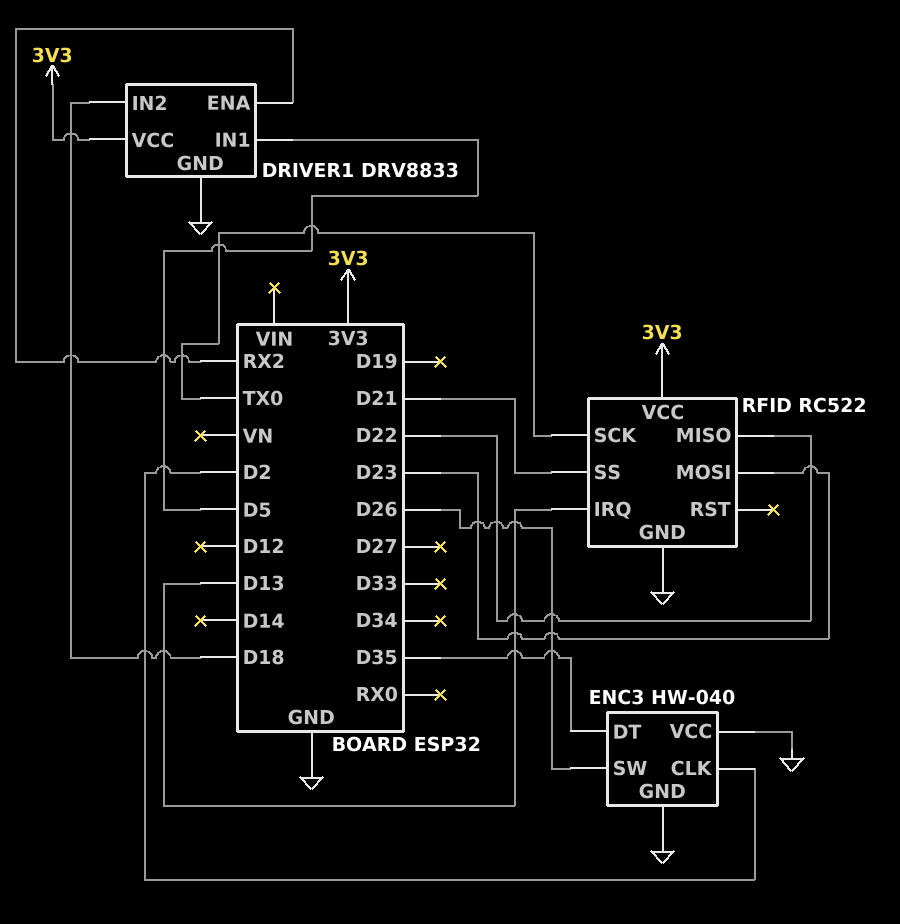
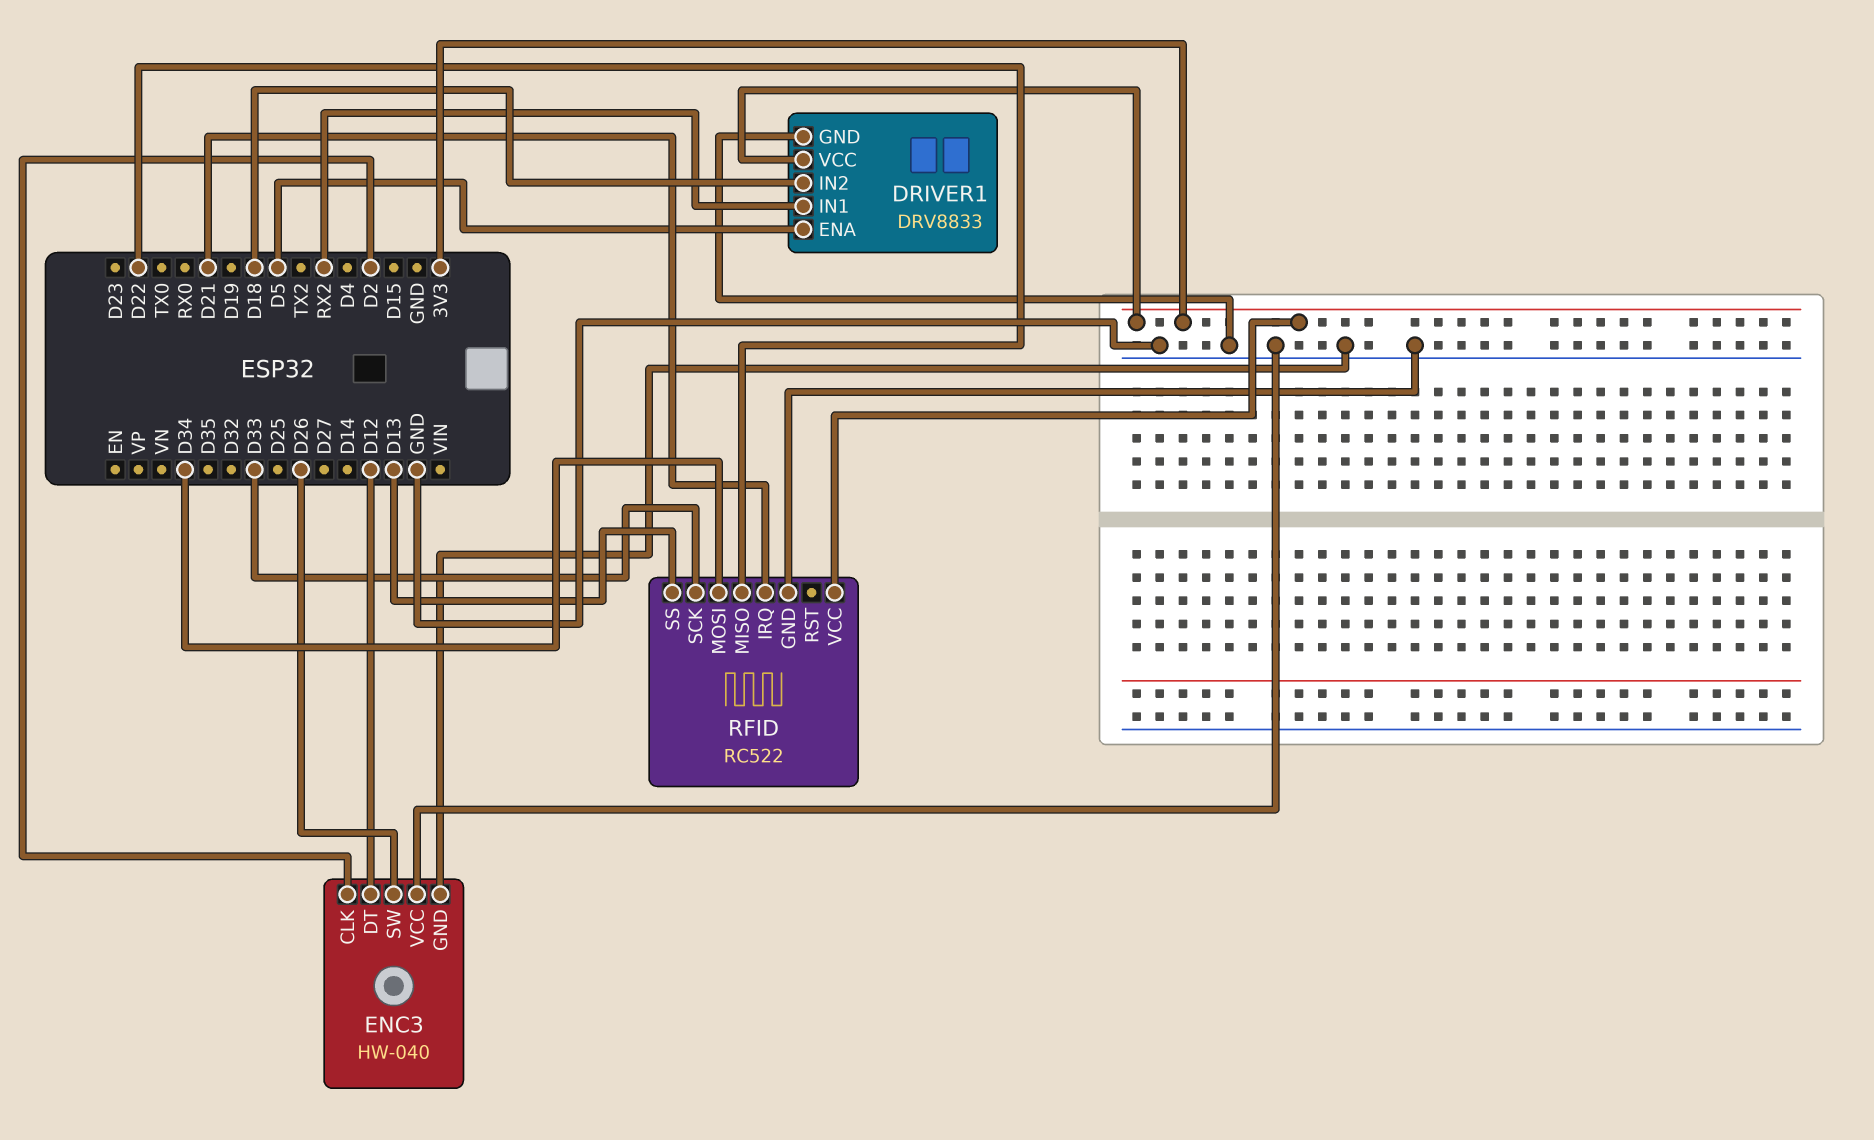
DRIVER1 pin ENA: RX2 -> D5
DRIVER1 pin IN1: D5 -> RX2
ENC3 pin DT: D35 -> D12
RFID pin IRQ: D13 -> D21
RFID pin MOSI: D23 -> D34
RFID pin SCK: TX0 -> D33
RFID pin SS: D21 -> D13

